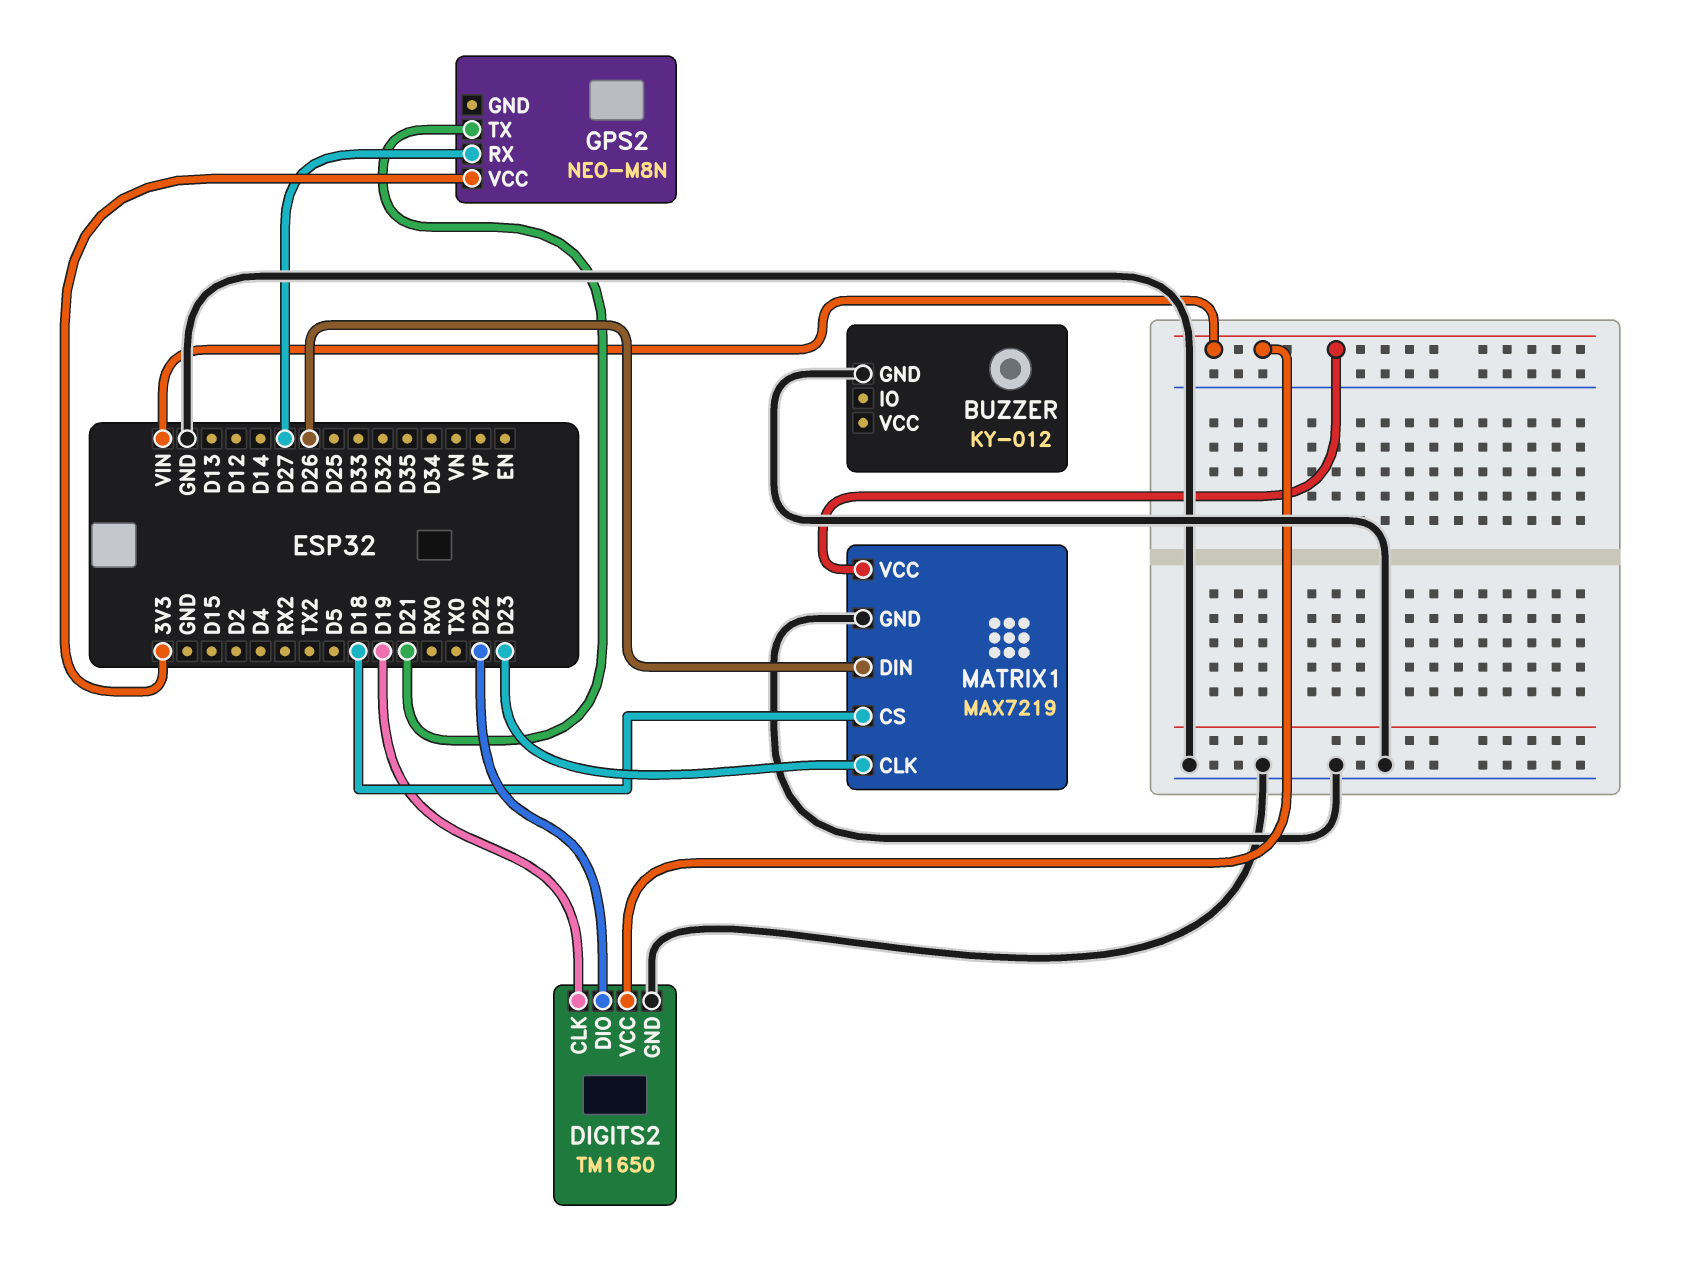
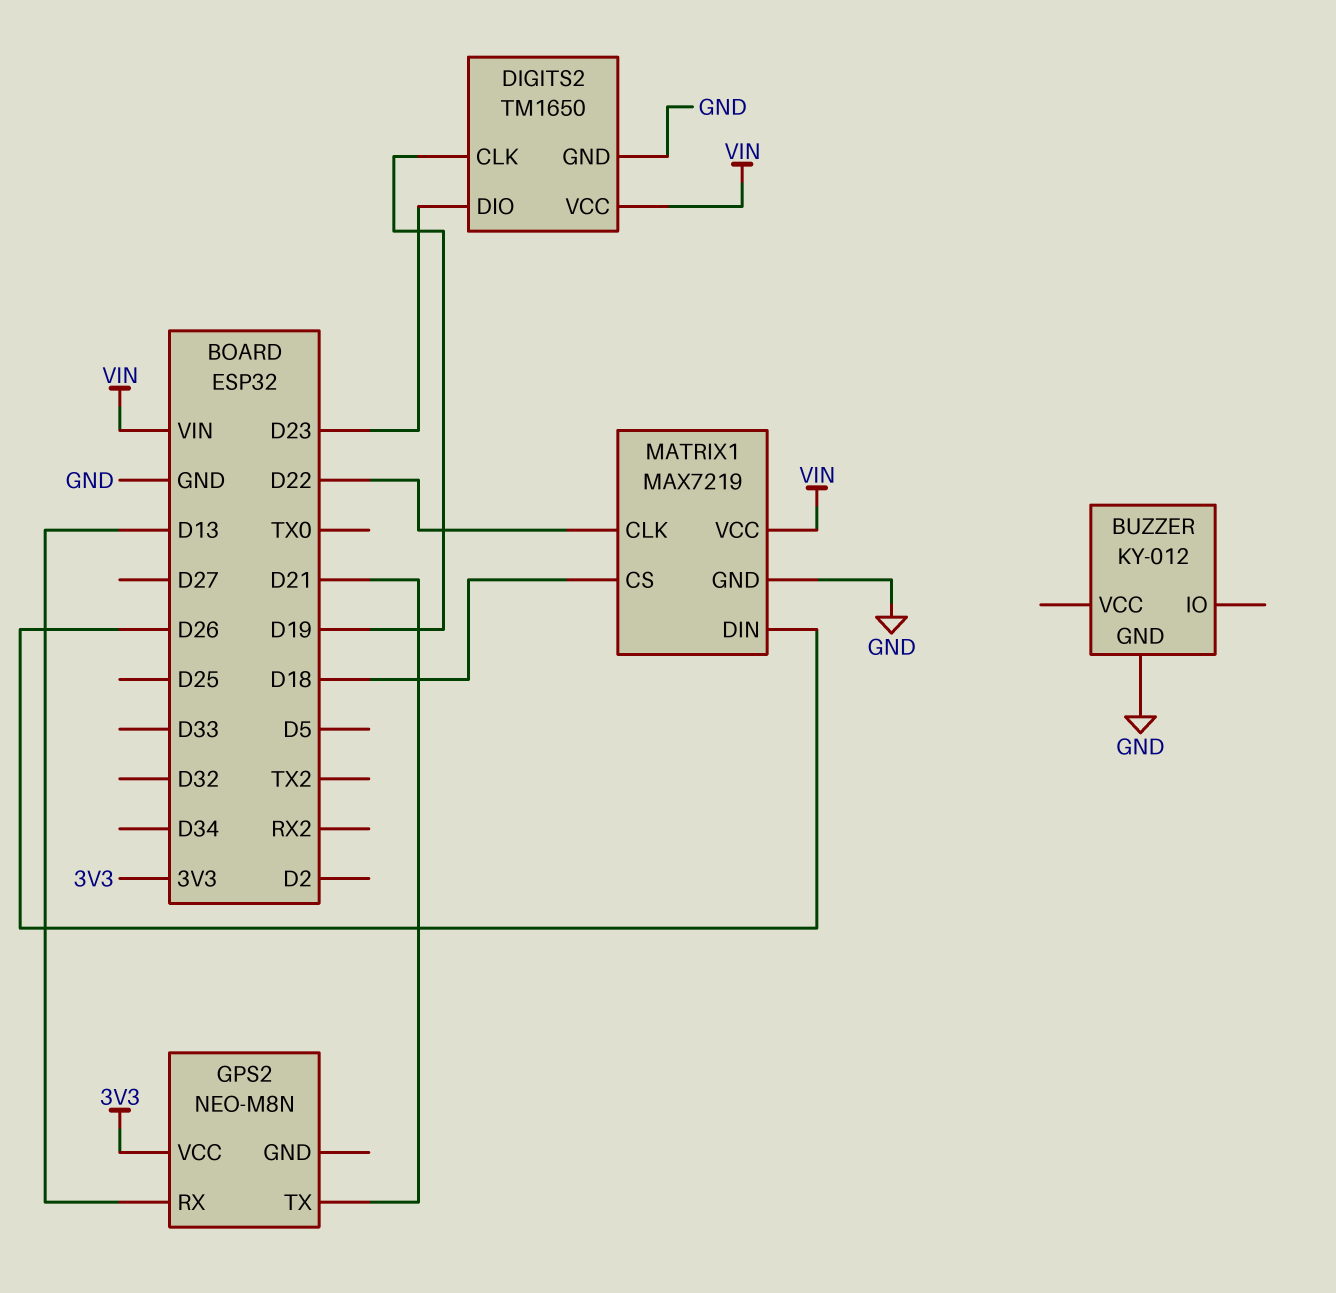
DIGITS2 pin DIO: D22 -> D23
GPS2 pin RX: D27 -> D13
MATRIX1 pin CLK: D23 -> D22

